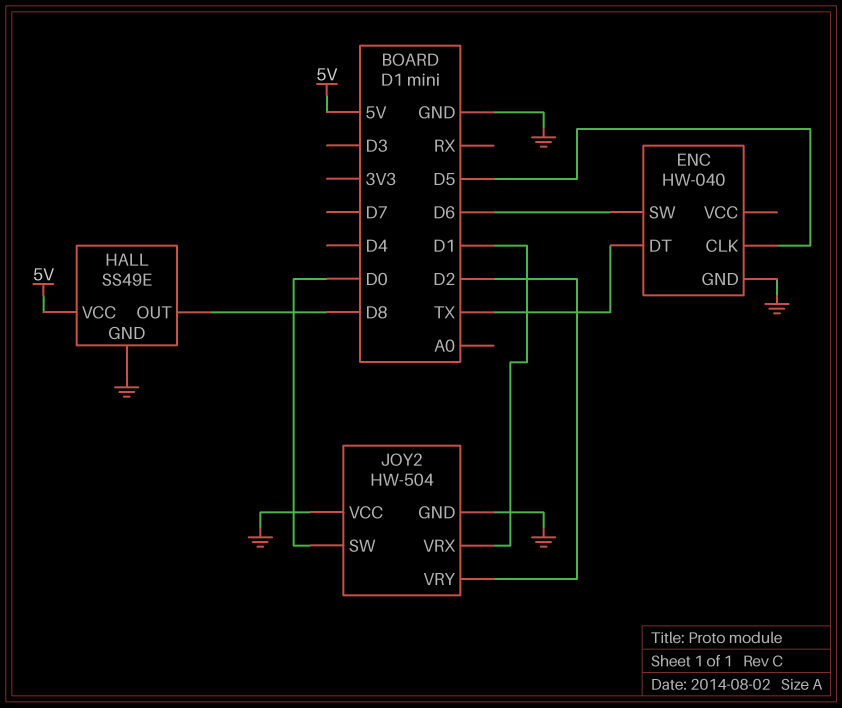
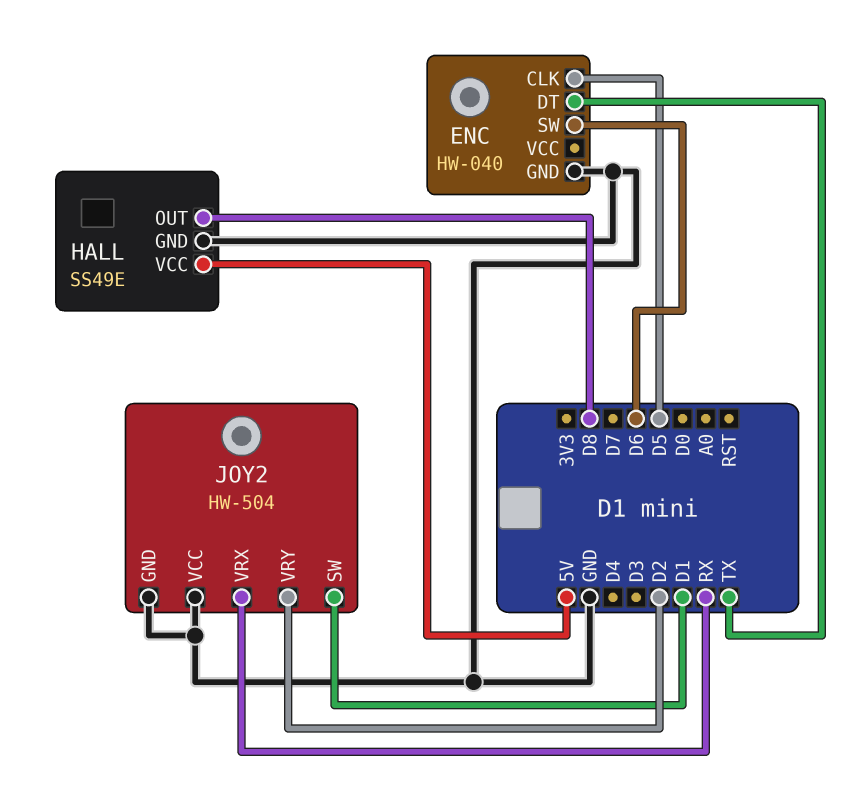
JOY2 pin SW: D0 -> D1
JOY2 pin VRX: D1 -> RX

